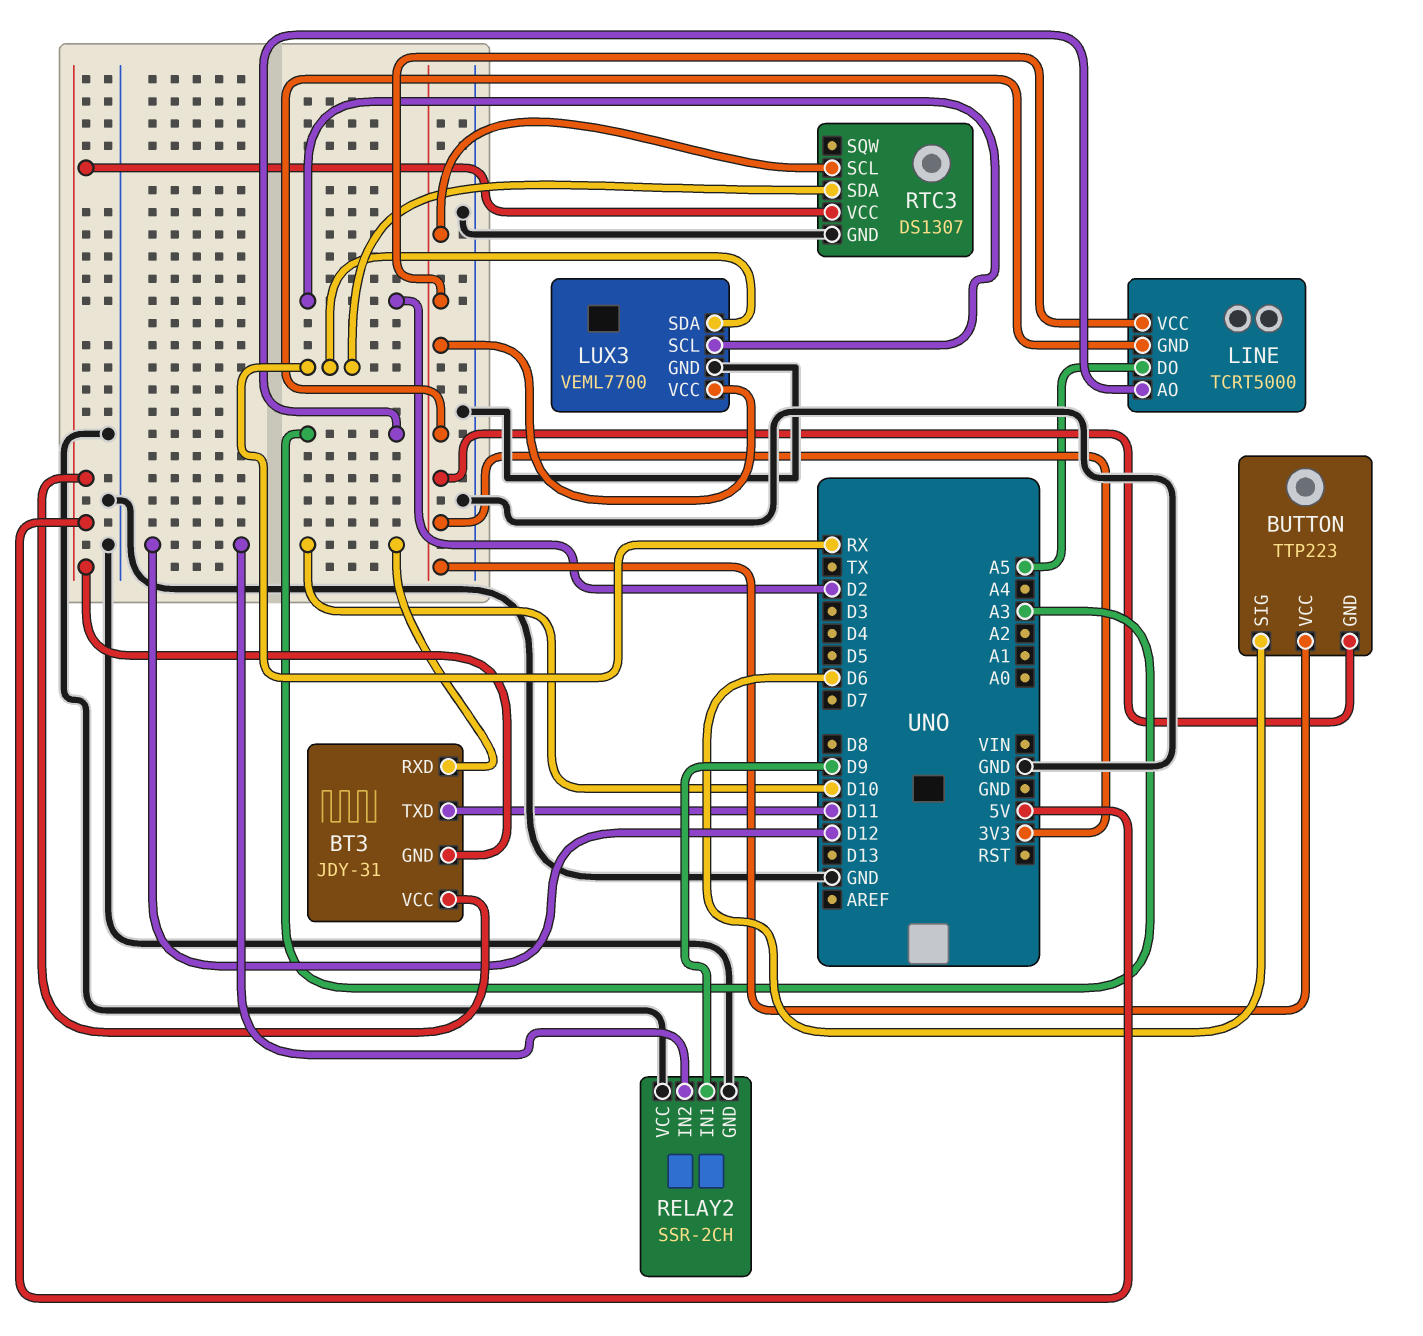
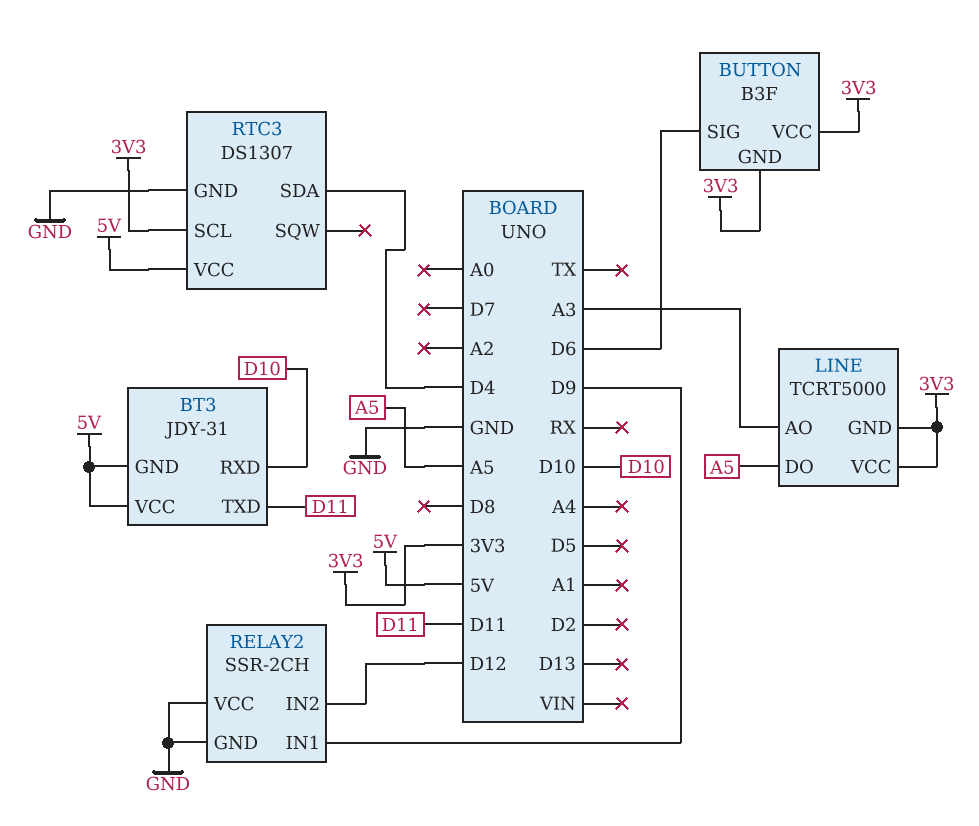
BUTTON: TTP223 -> B3F
LUX3: VEML7700 -> none
LUX3 pin GND: GND -> none
LUX3 pin SCL: D2 -> none
LUX3 pin SDA: RX -> none
LUX3 pin VCC: 3V3 -> none
RTC3 pin SDA: RX -> D4

